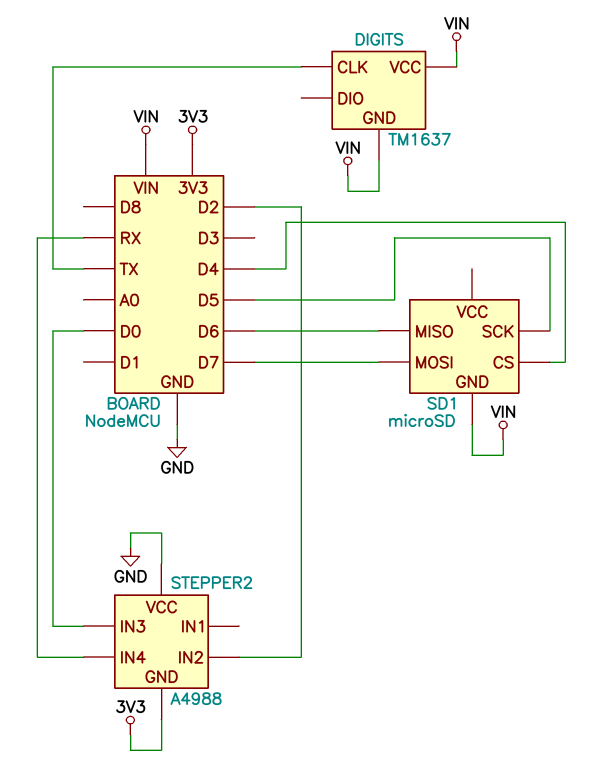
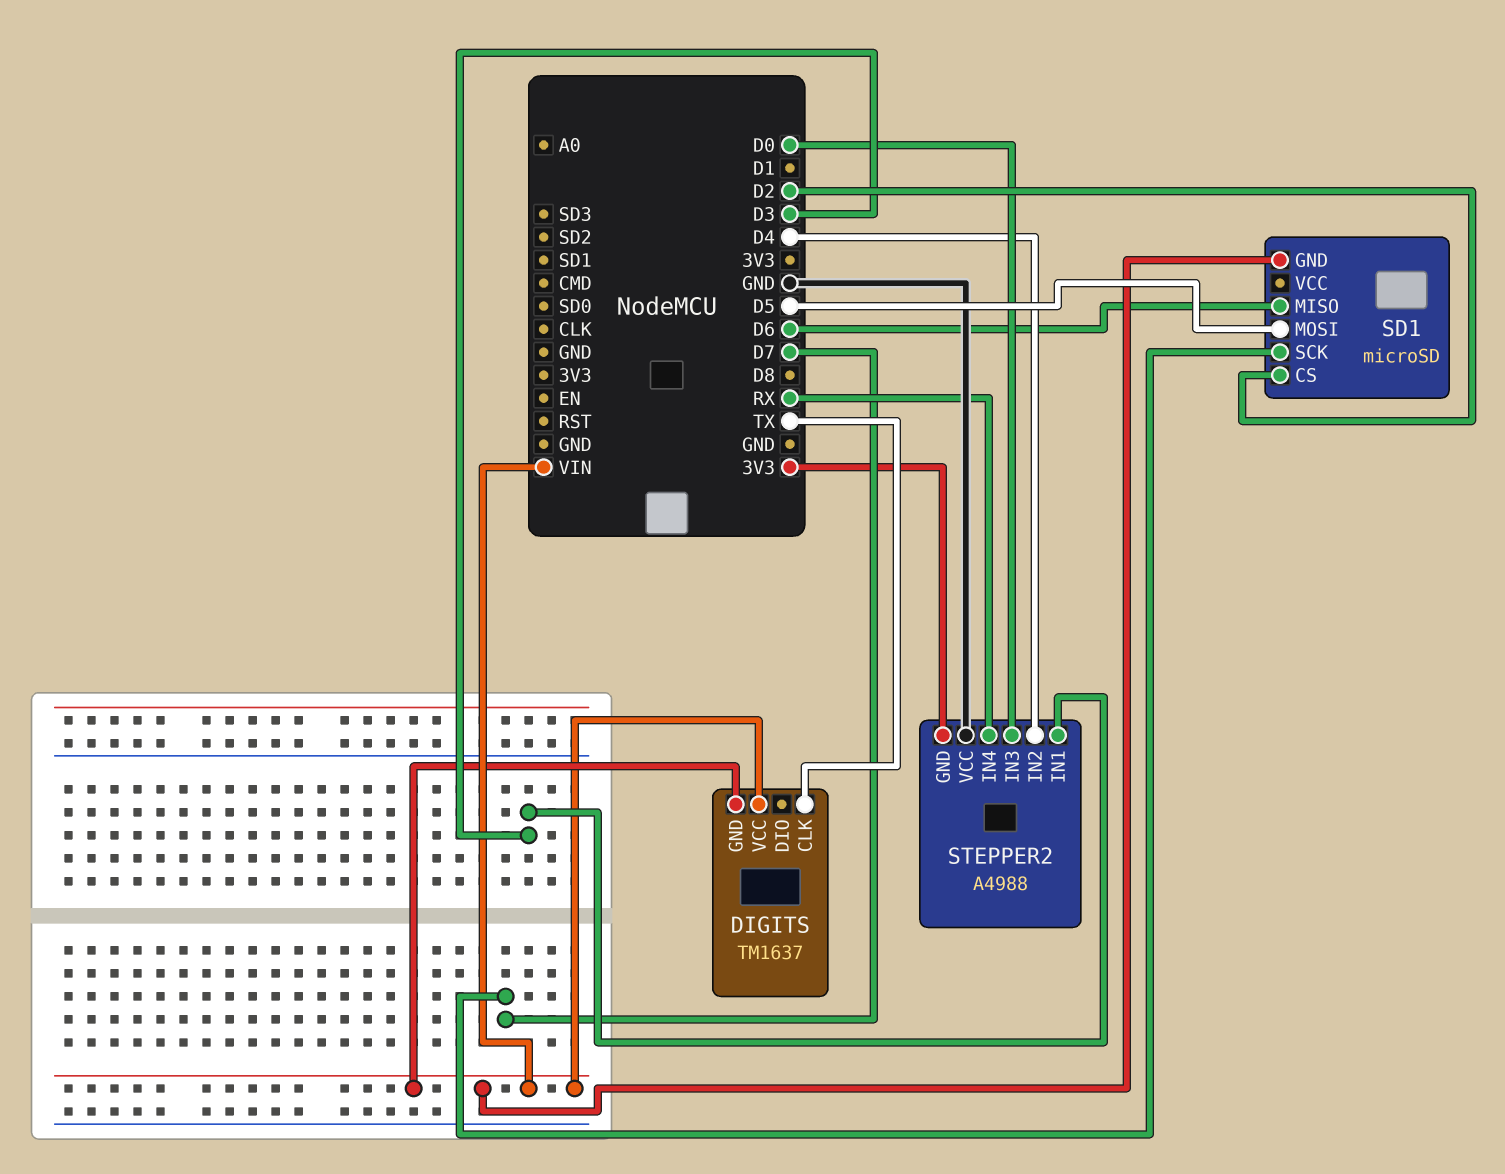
SD1 pin CS: D4 -> D2
SD1 pin MOSI: D7 -> D5
SD1 pin SCK: D5 -> D7
STEPPER2 pin IN1: none -> D3
STEPPER2 pin IN2: D2 -> D4

